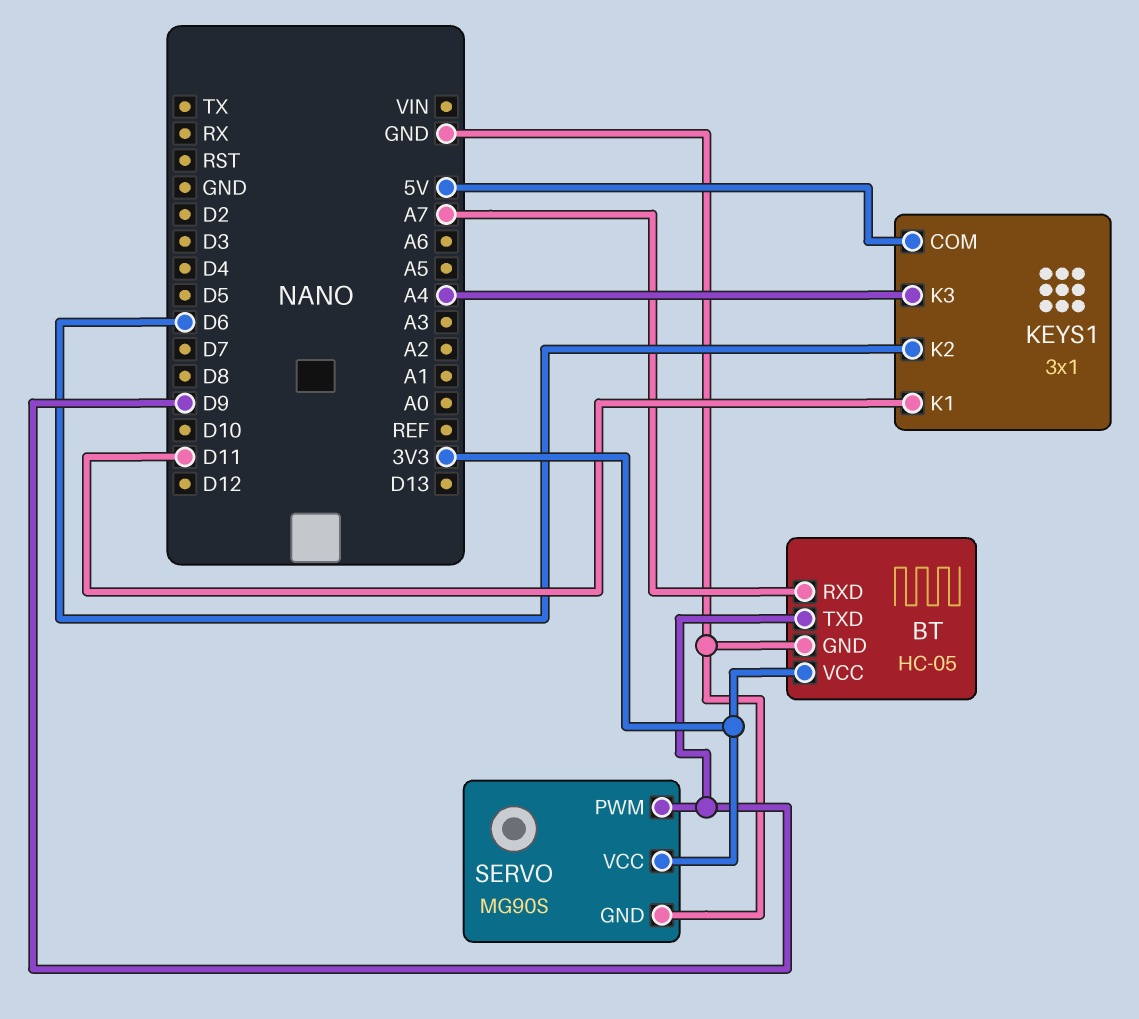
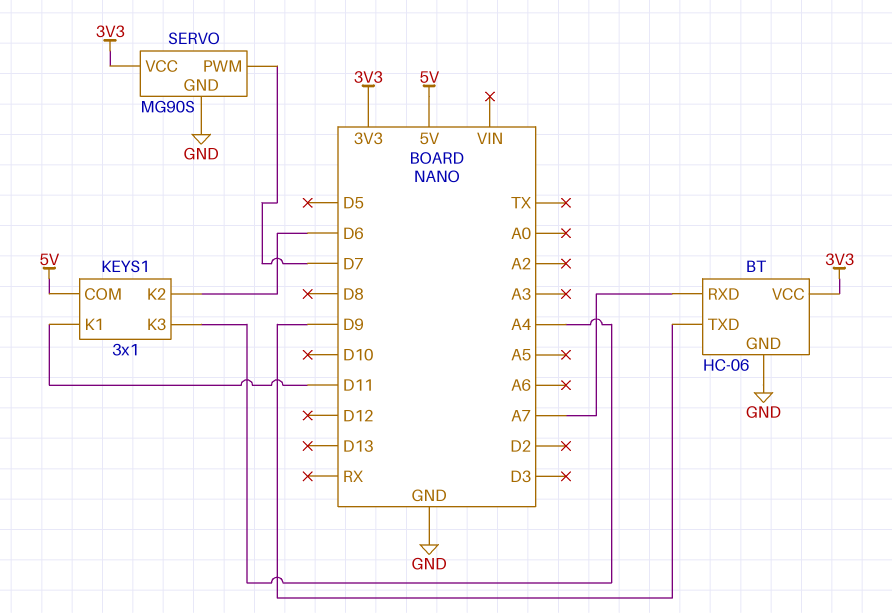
BT: HC-05 -> HC-06
SERVO pin PWM: D9 -> D7

